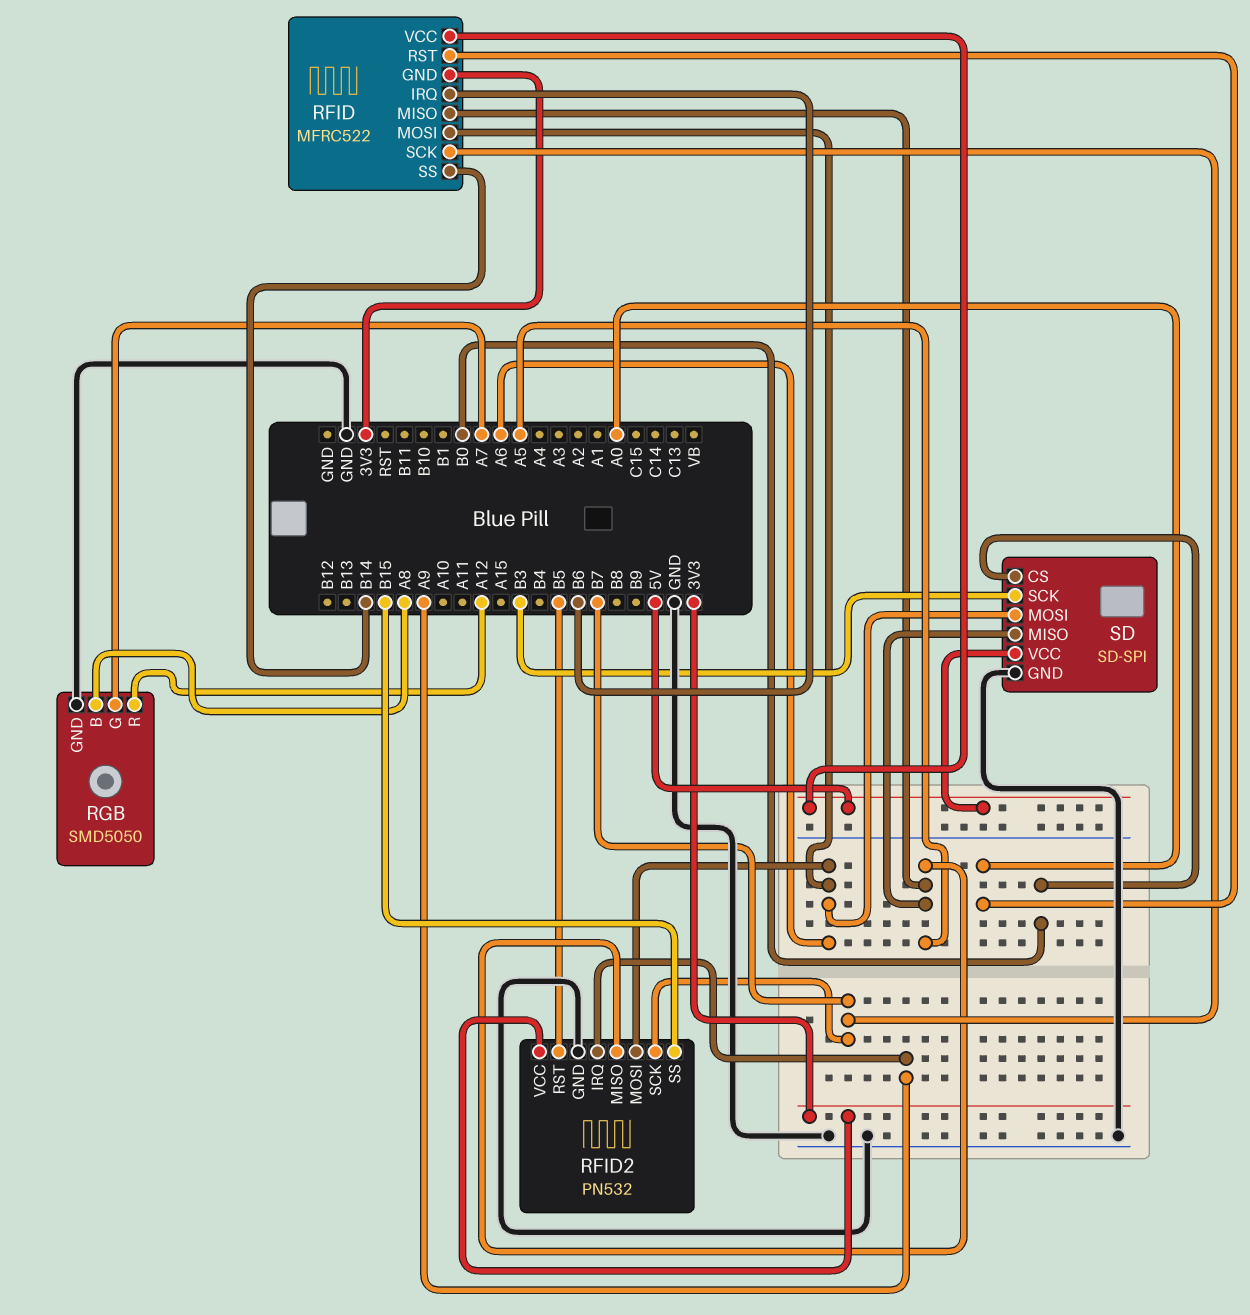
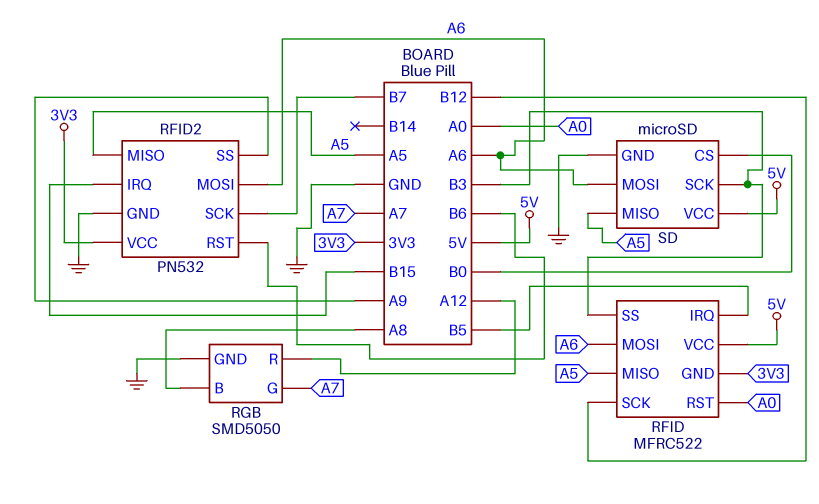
RFID pin IRQ: B6 -> B5
RFID pin SCK: B7 -> B12
RFID pin SS: B14 -> B3
RFID2 pin IRQ: A9 -> B15
RFID2 pin RST: B5 -> B6
RFID2 pin SS: B15 -> A9
SD: SD-SPI -> microSD

